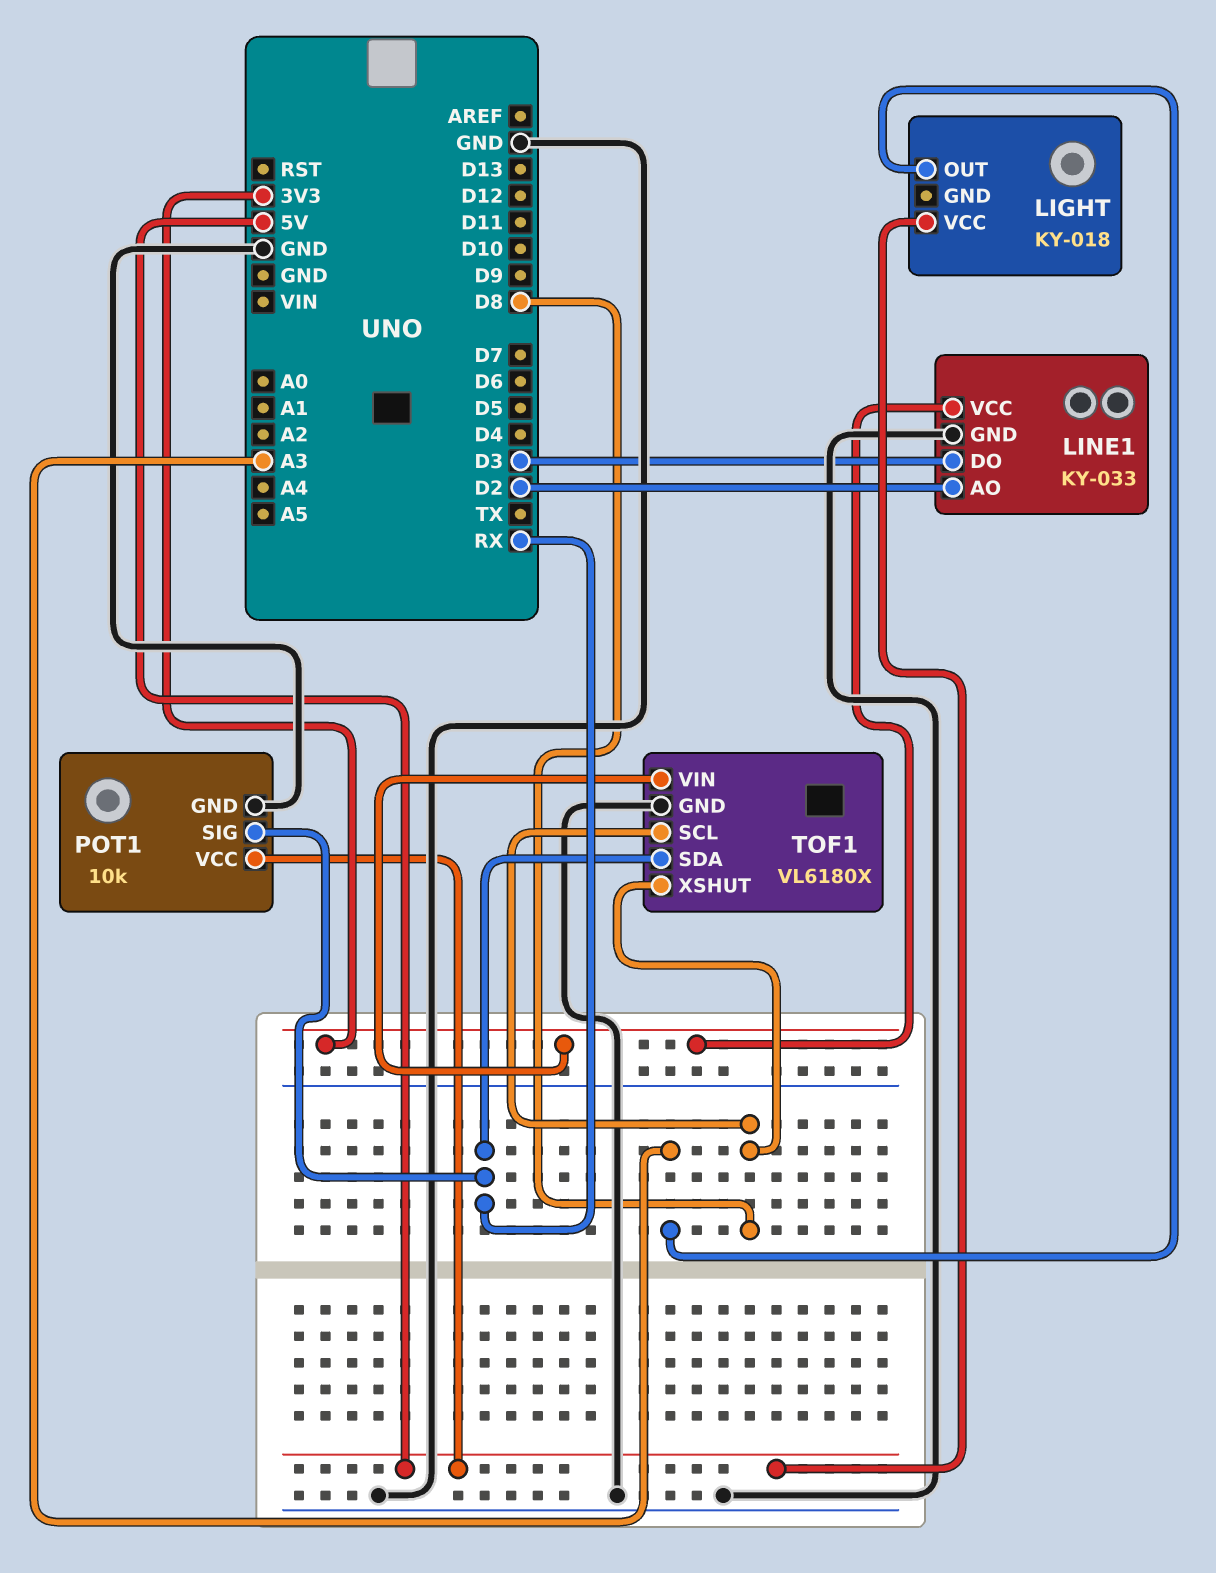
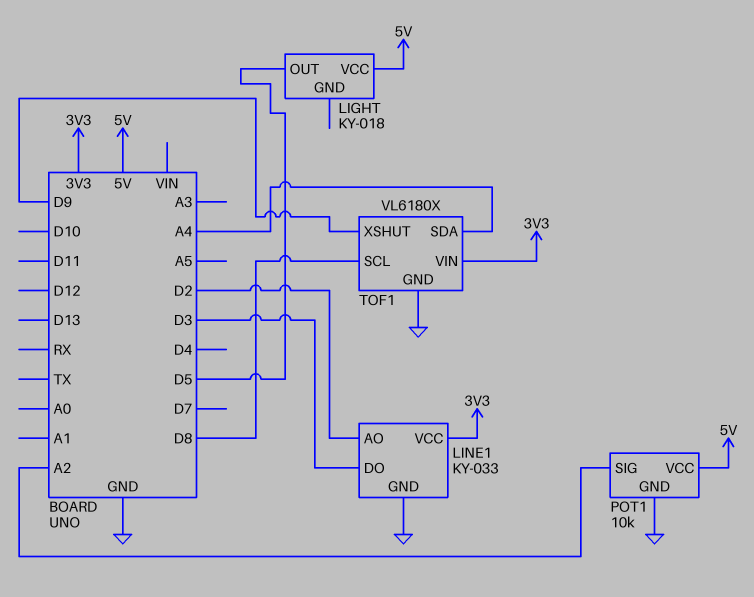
LIGHT pin OUT: A3 -> D5
POT1 pin SIG: RX -> A2
TOF1 pin SDA: RX -> A4
TOF1 pin XSHUT: D8 -> D9

